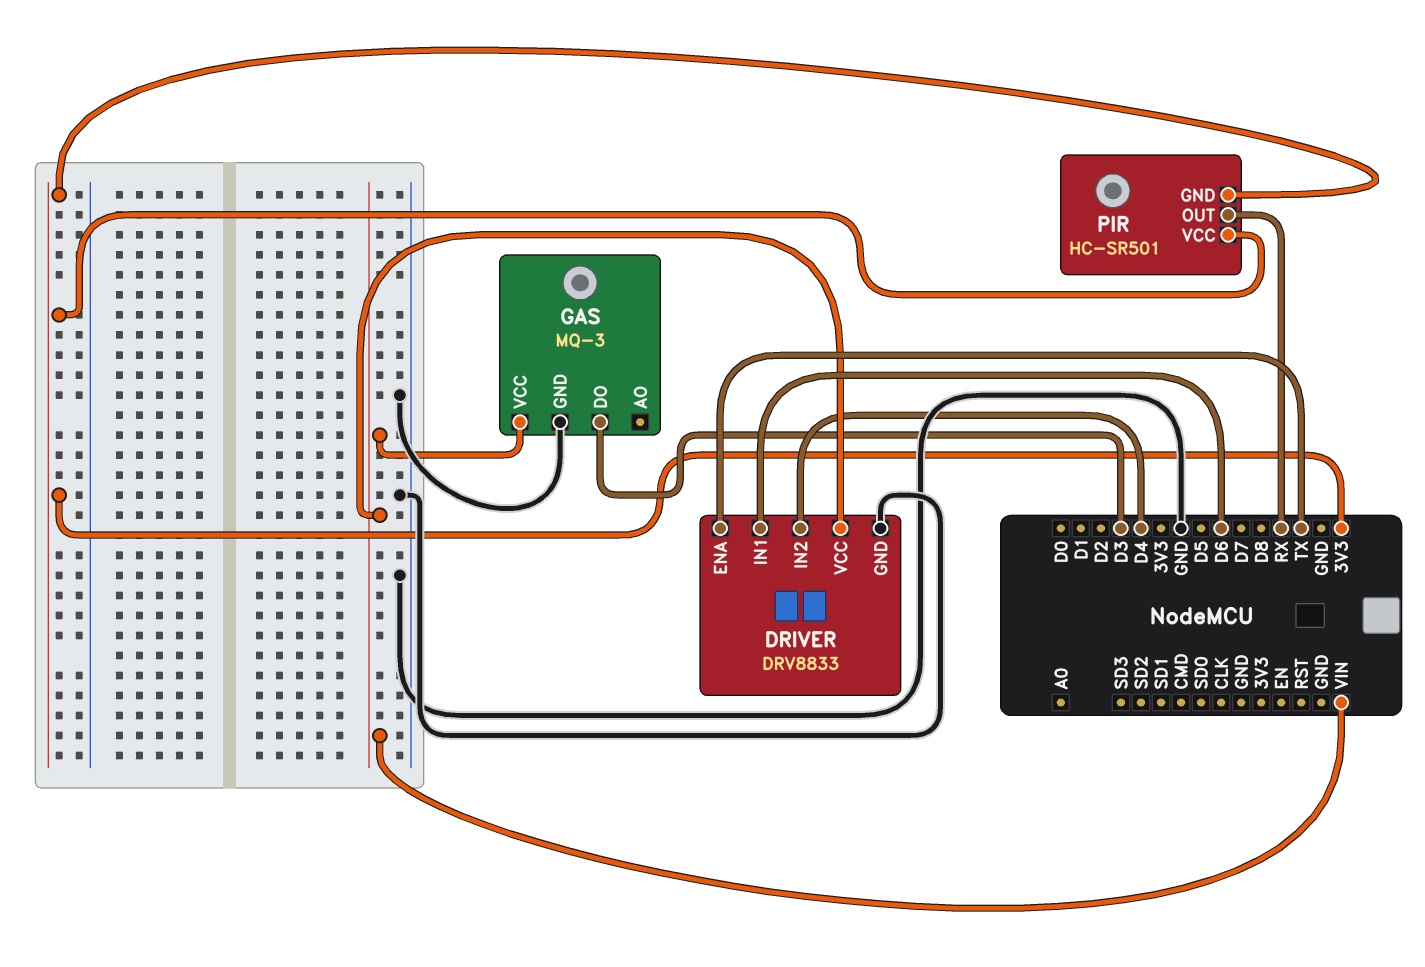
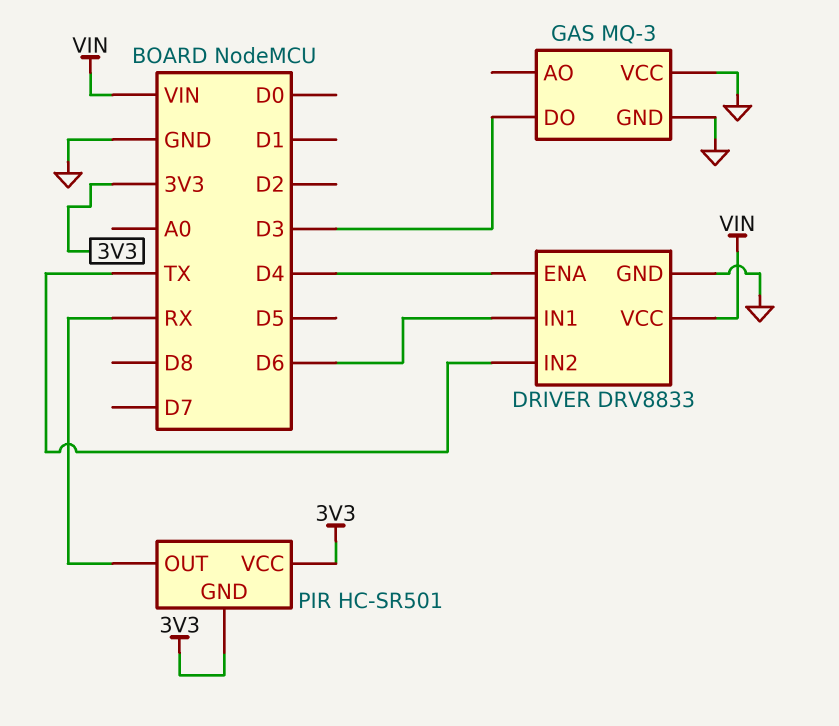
DRIVER pin ENA: TX -> D4
DRIVER pin IN2: D4 -> TX
GAS pin VCC: VIN -> GND

